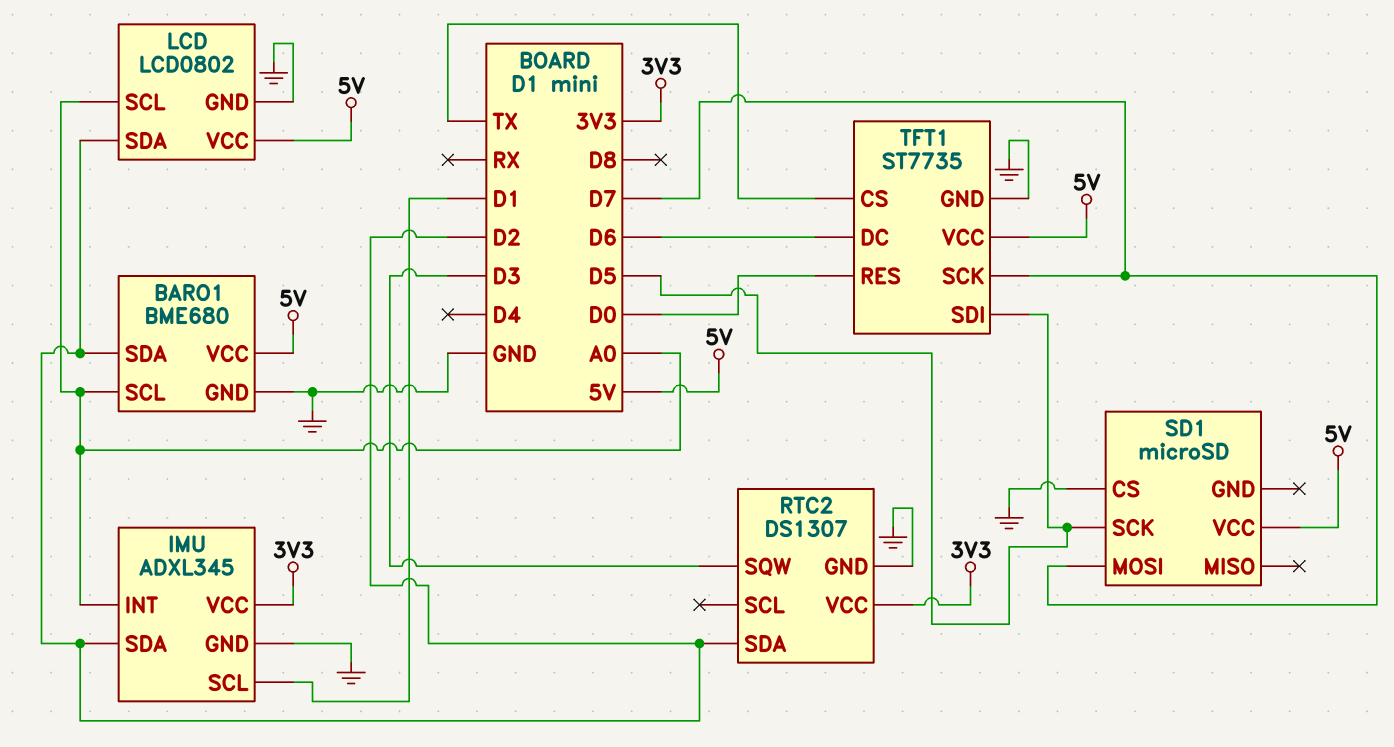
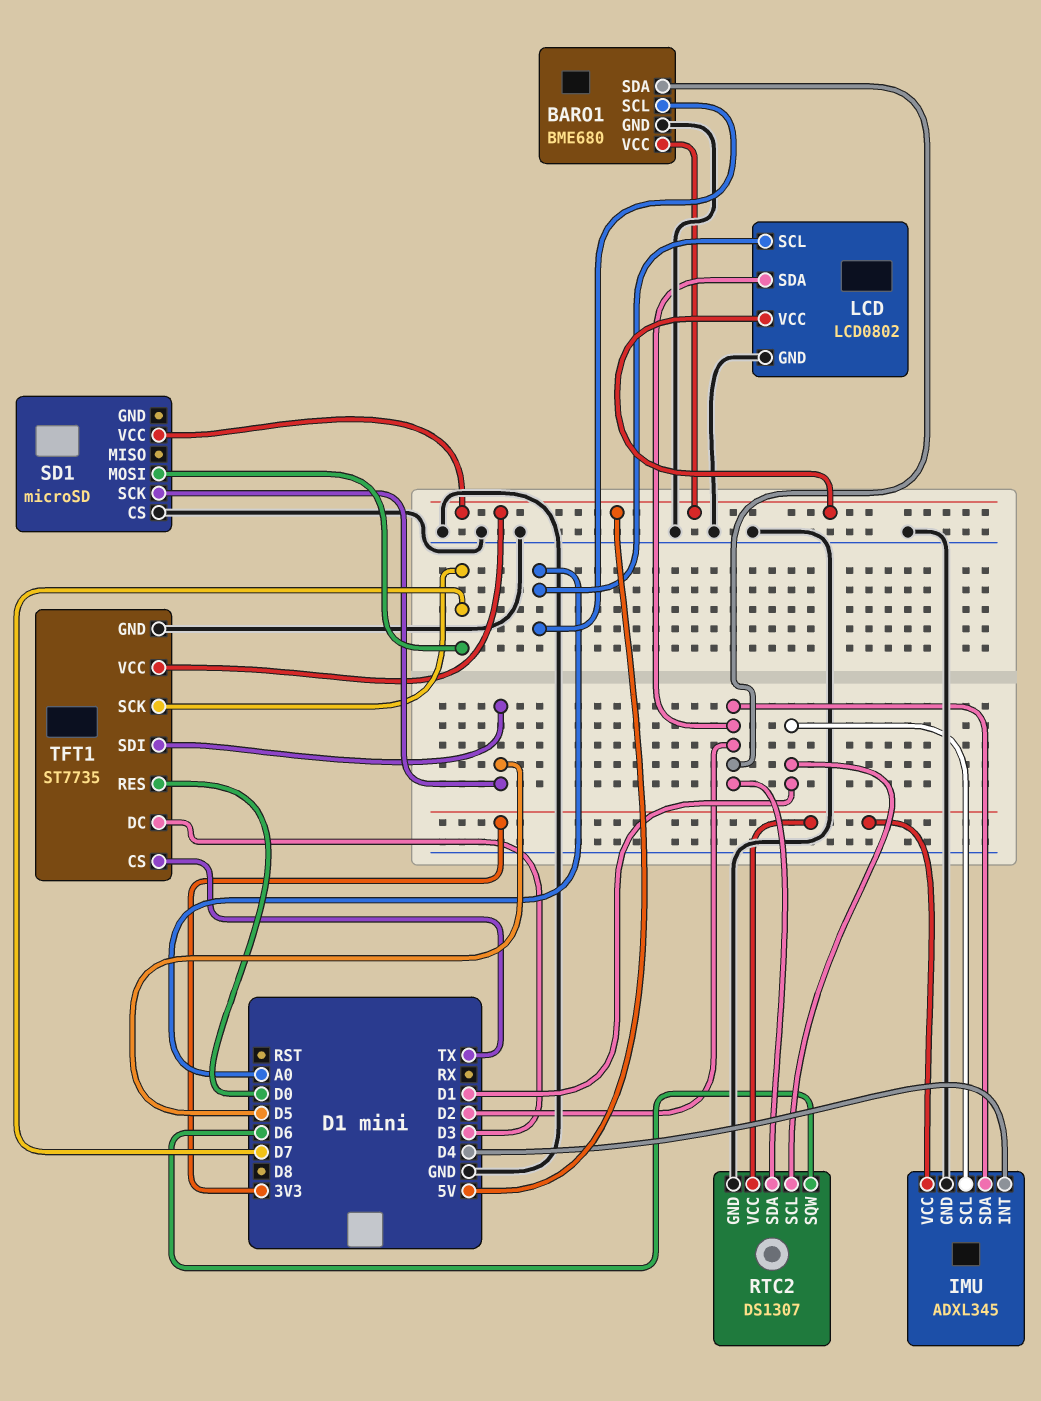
IMU pin INT: A0 -> D4
RTC2 pin SCL: none -> D1
RTC2 pin SQW: D3 -> D6
TFT1 pin DC: D6 -> D3

